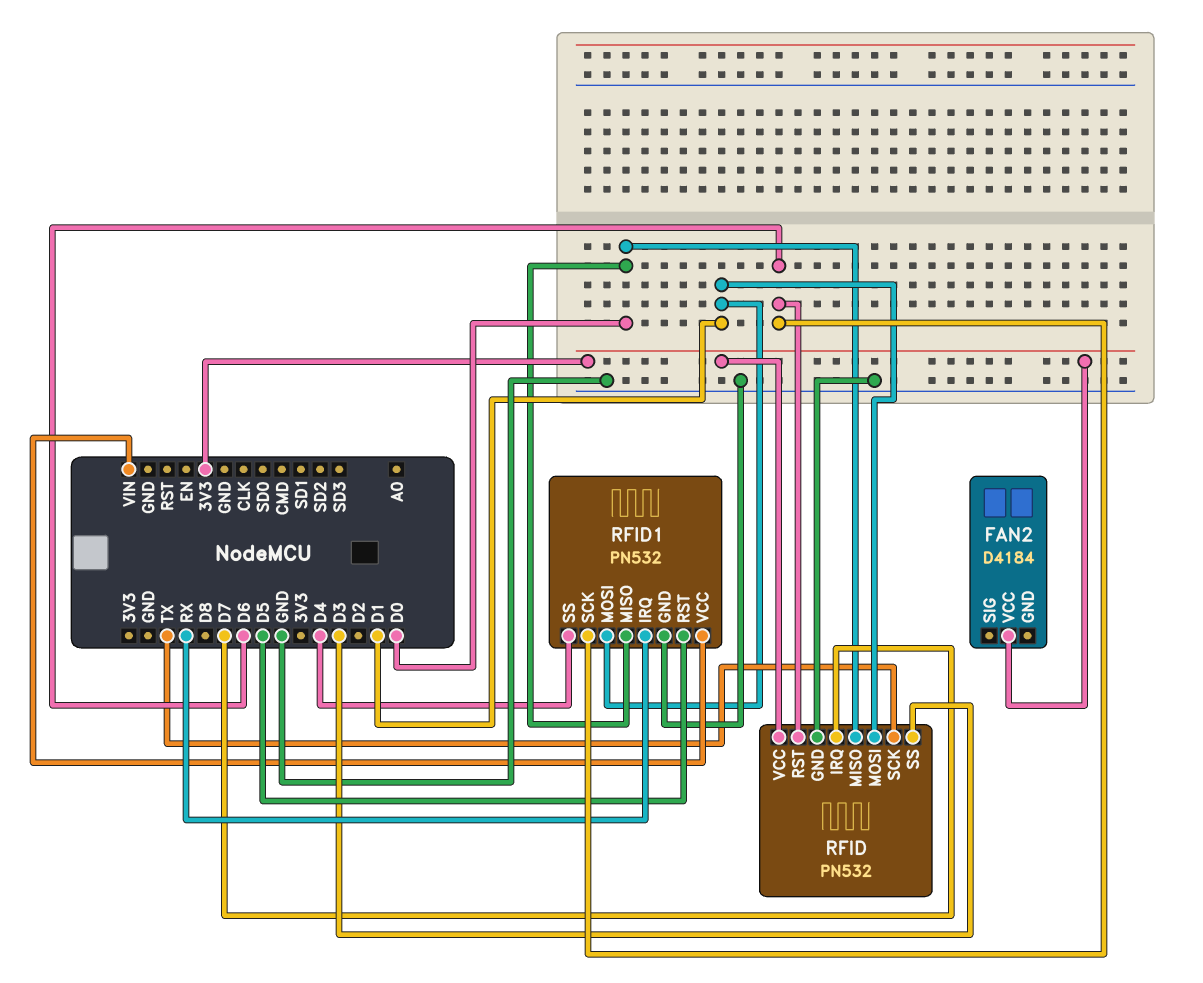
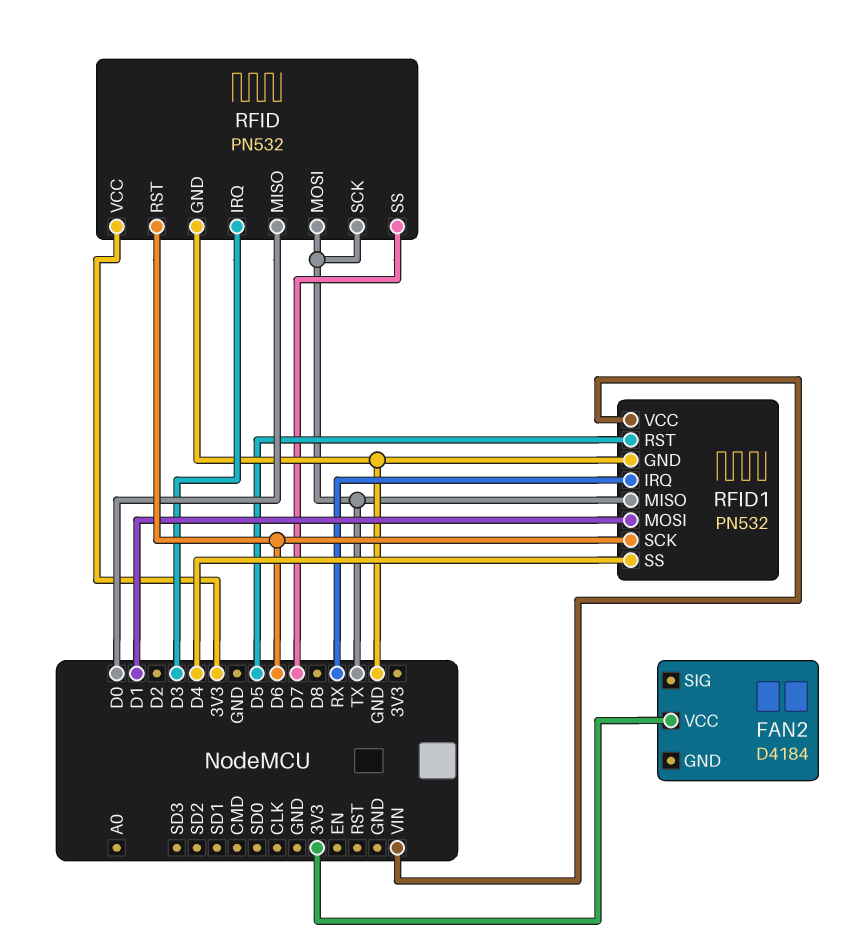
RFID pin IRQ: D7 -> D3
RFID pin MOSI: D1 -> TX
RFID pin SS: D3 -> D7
RFID1 pin MISO: D0 -> TX

